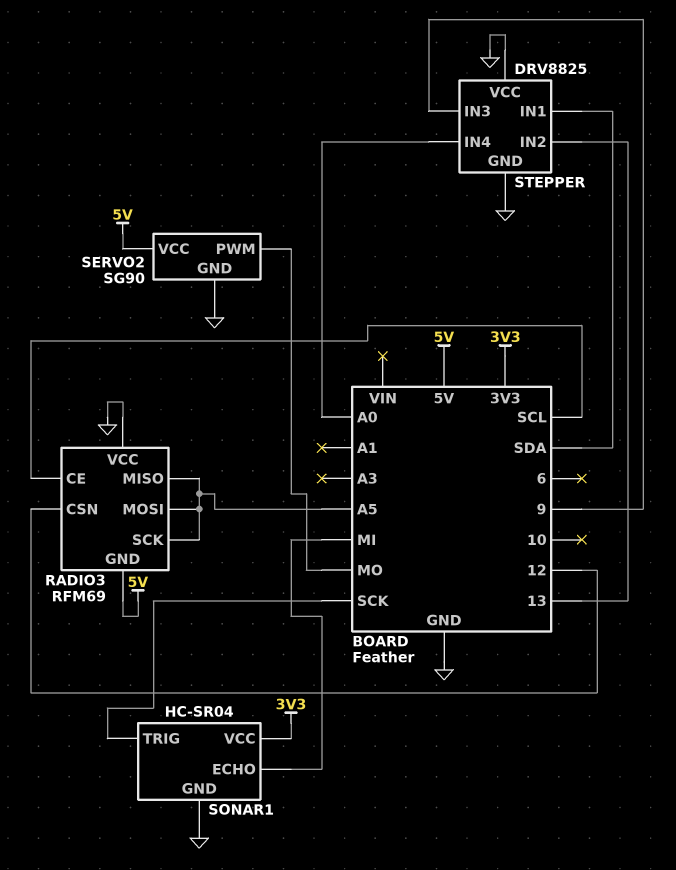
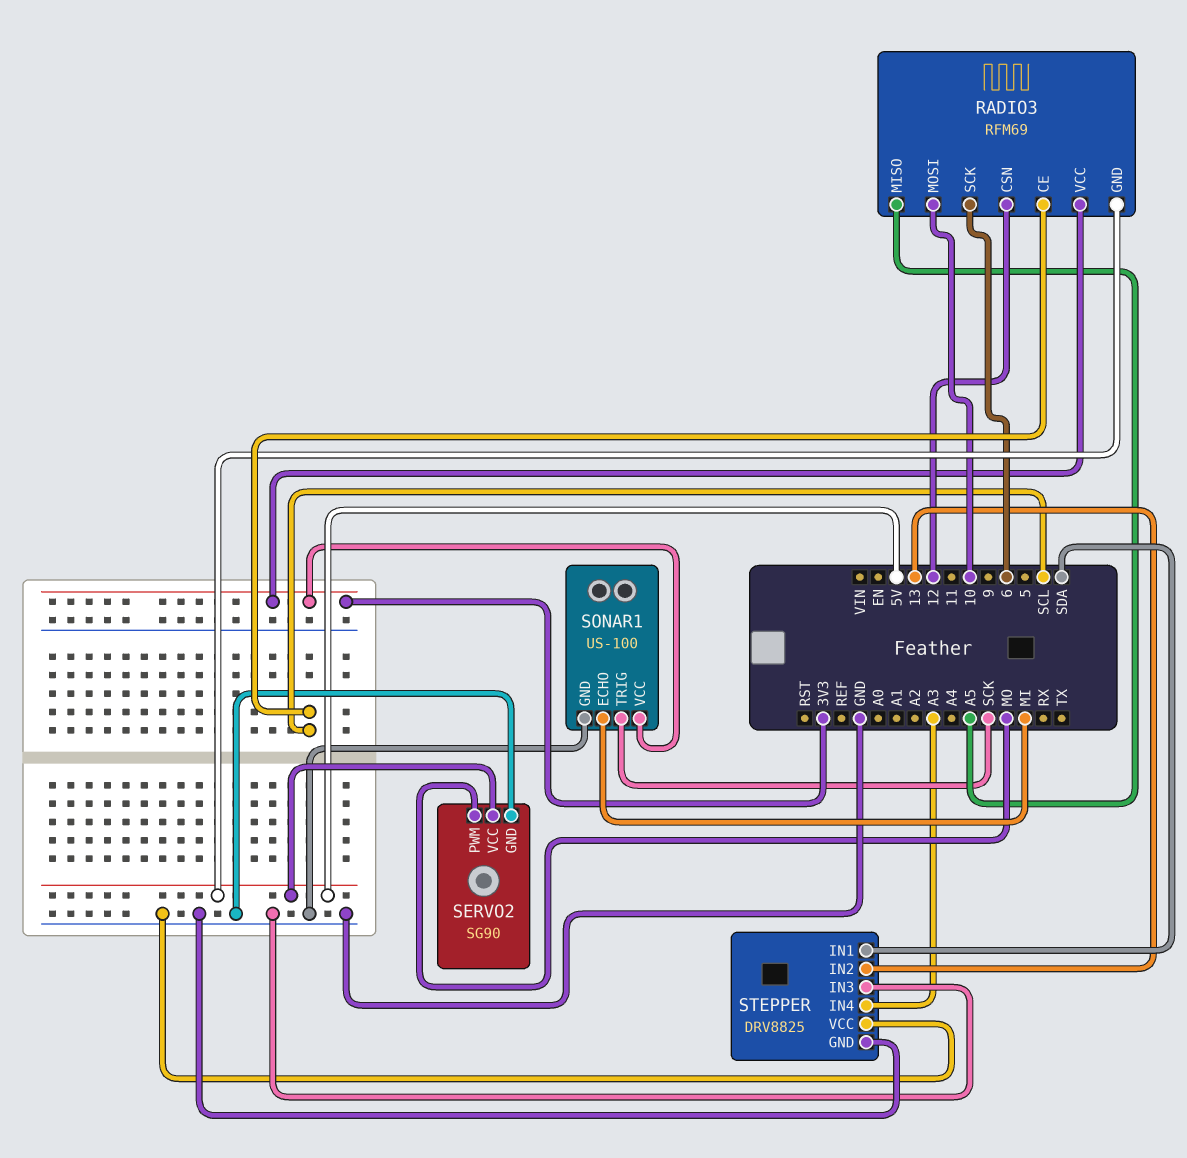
RADIO3 pin MOSI: A5 -> 10
RADIO3 pin SCK: A5 -> 6
RADIO3 pin VCC: GND -> 3V3
SONAR1: HC-SR04 -> US-100
STEPPER pin IN3: 9 -> GND
STEPPER pin IN4: A0 -> A3

